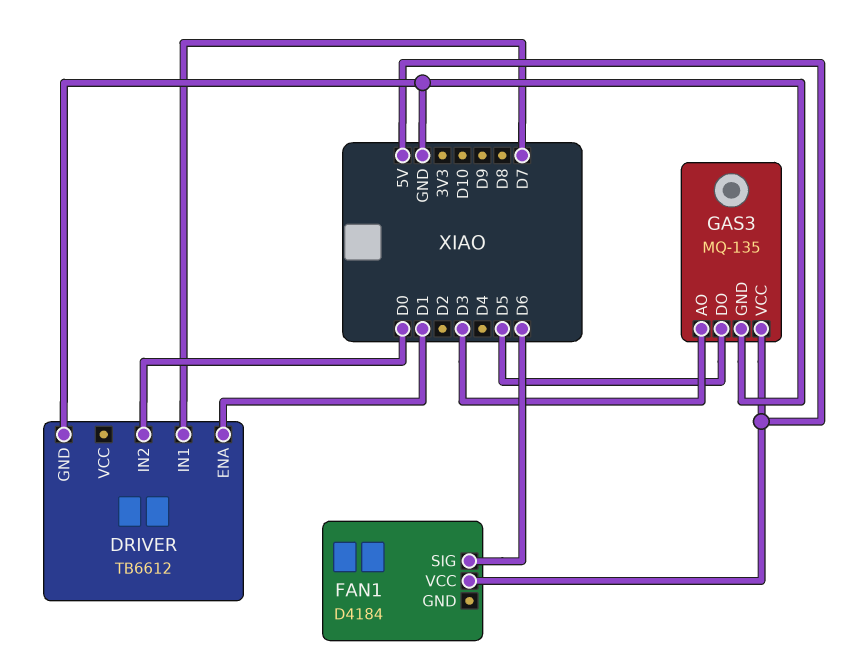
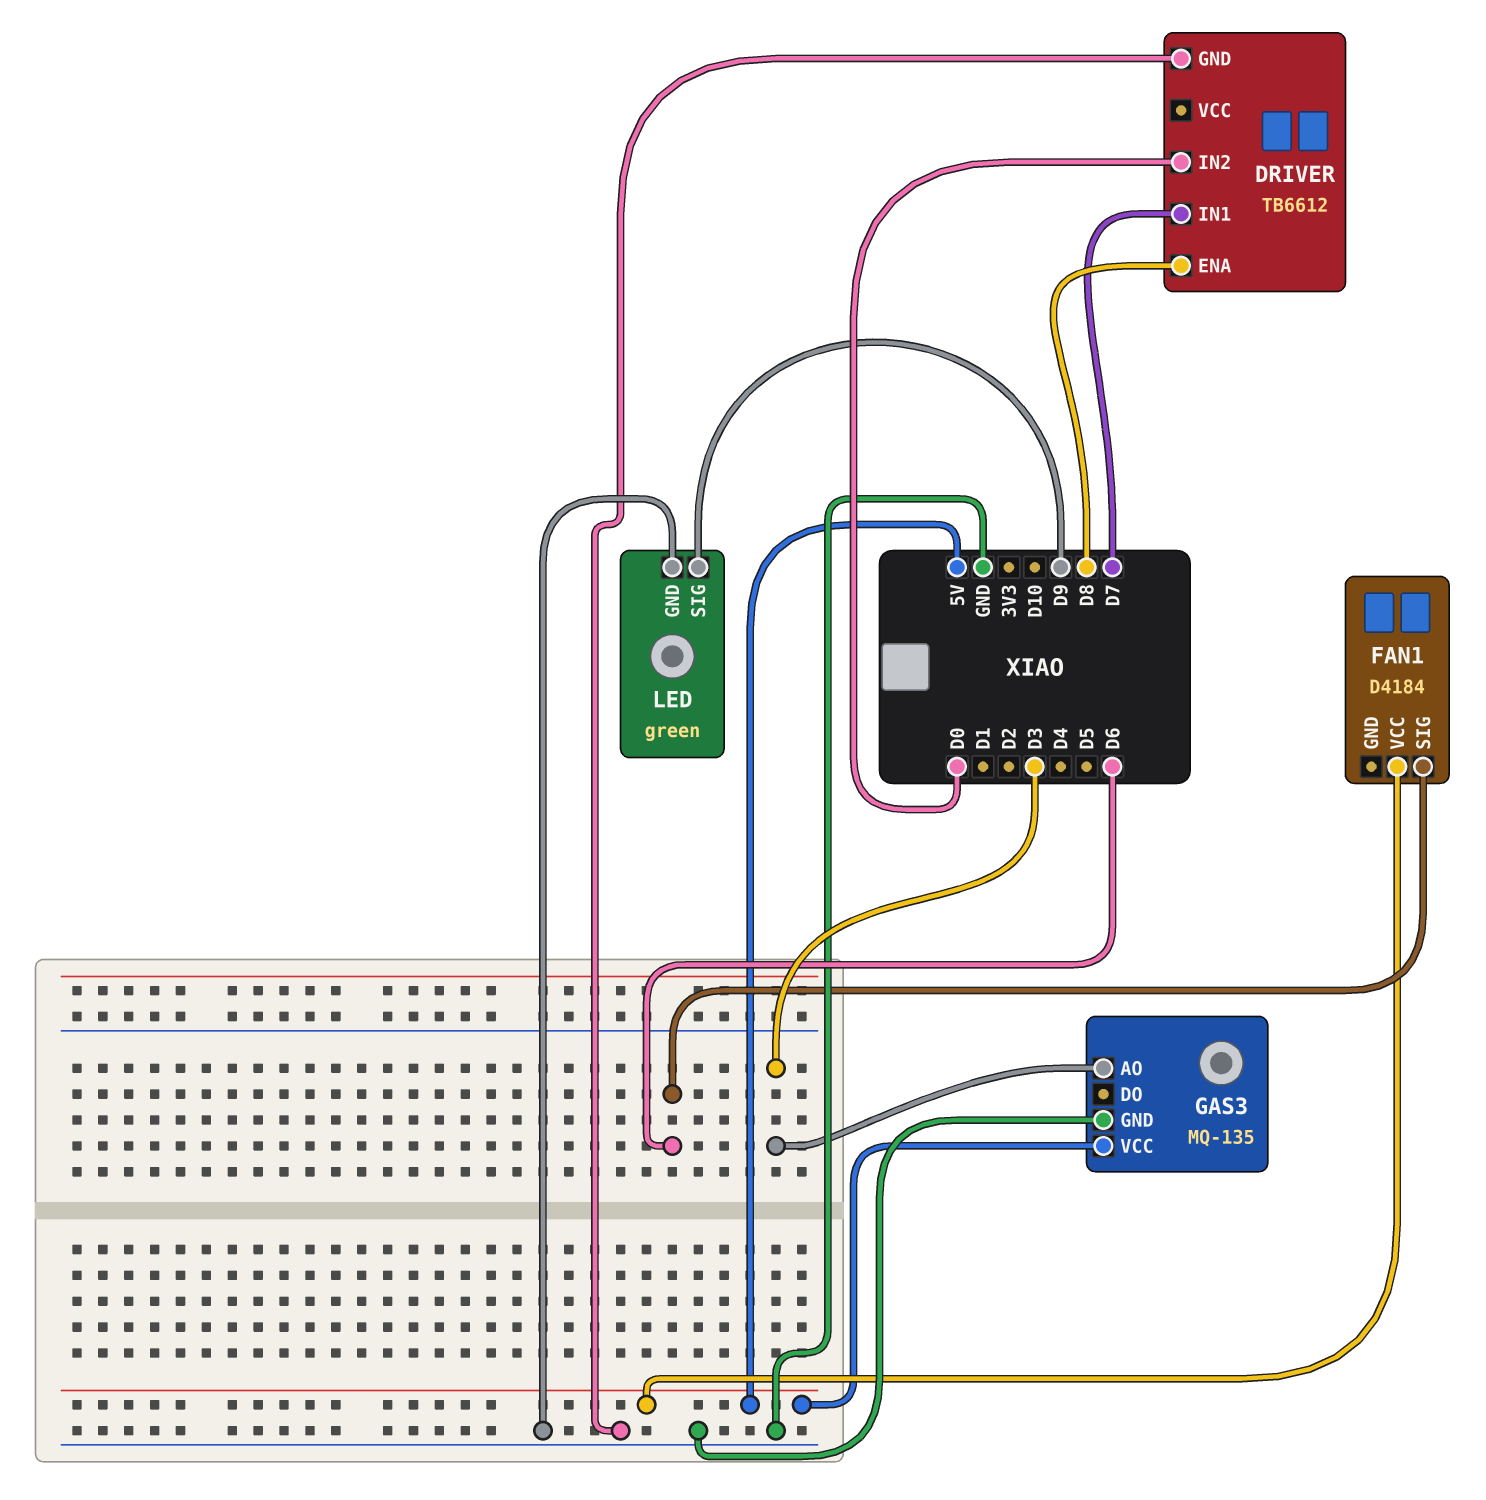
DRIVER pin ENA: D1 -> D8
GAS3 pin DO: D5 -> none
LED: none -> green
LED pin GND: none -> GND
LED pin SIG: none -> D9

